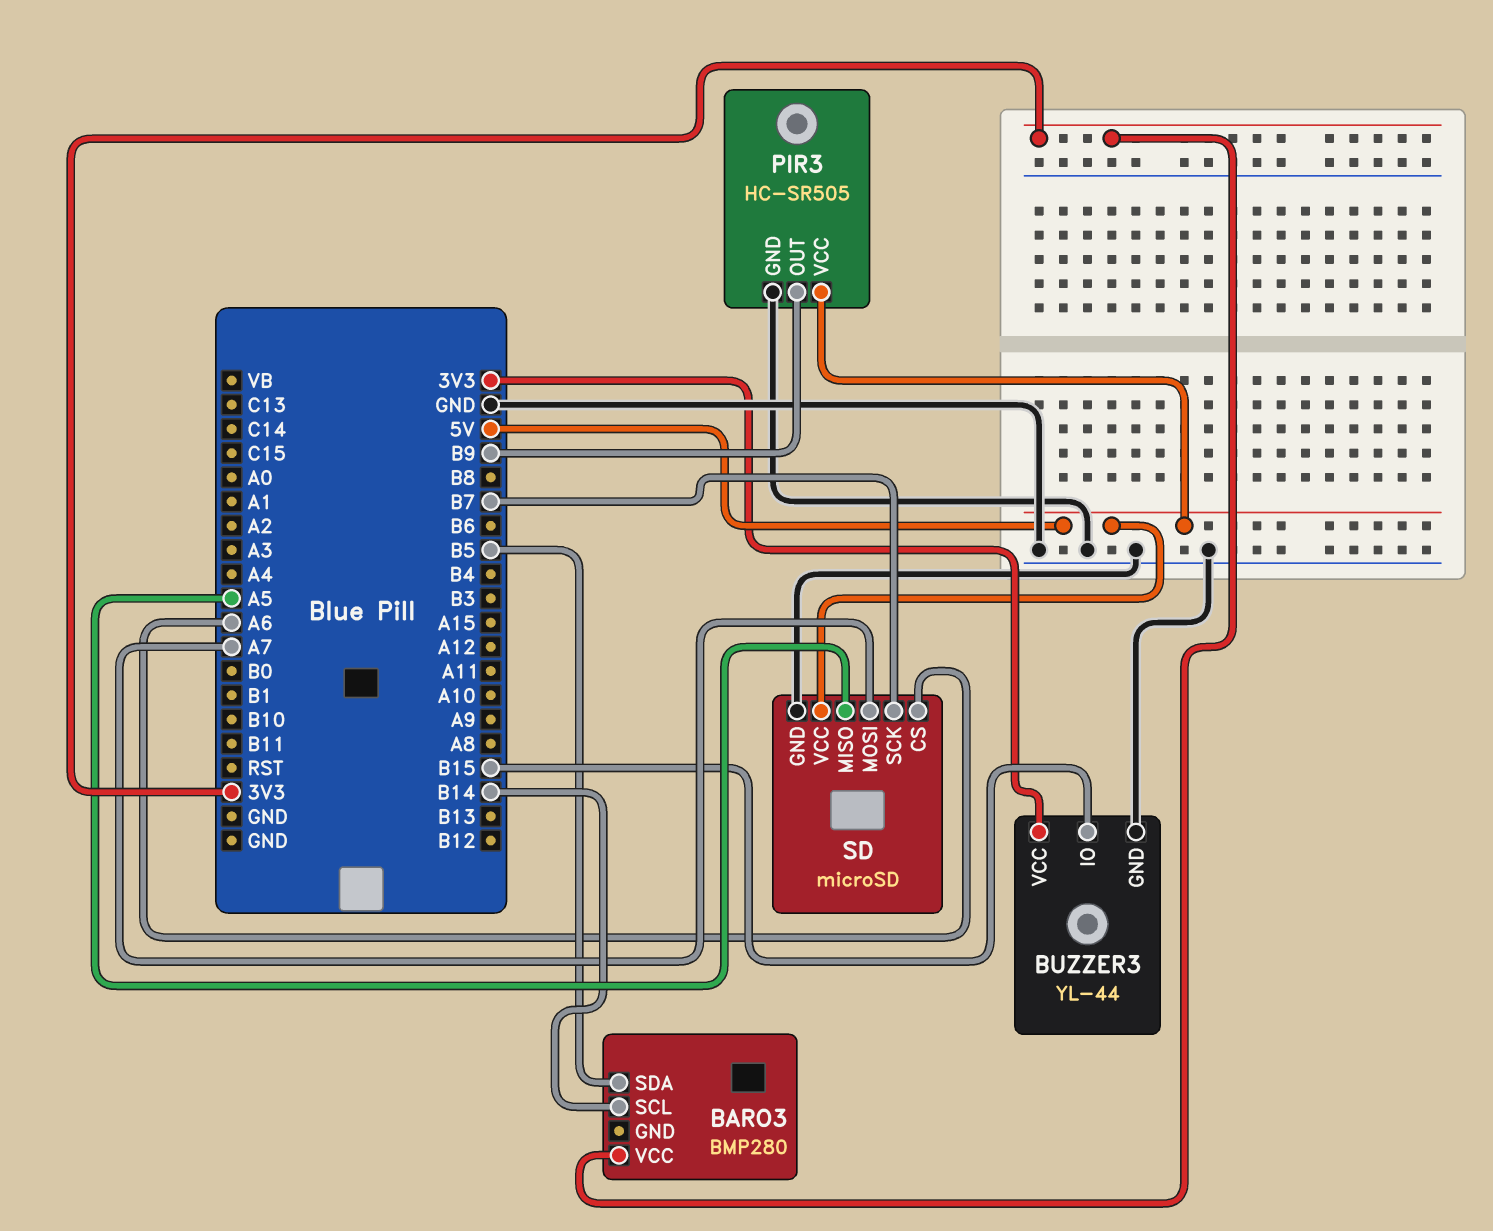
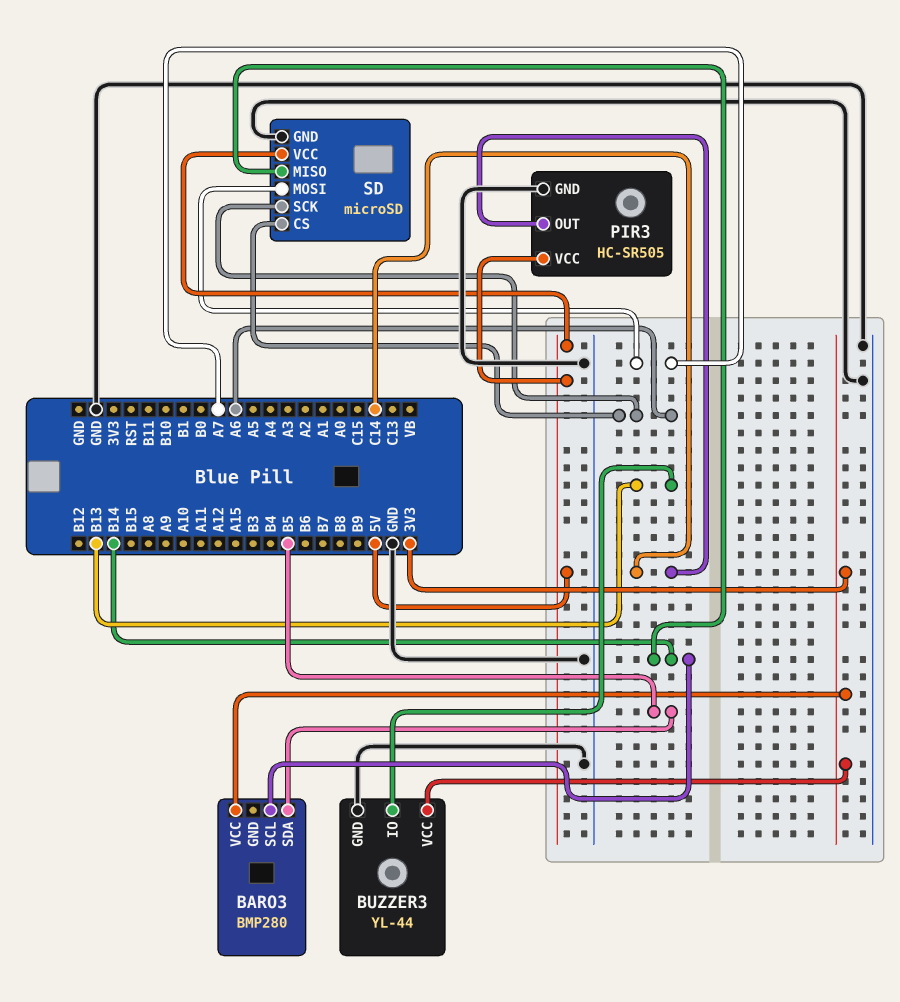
BUZZER3 pin IO: B15 -> B13
PIR3 pin OUT: B9 -> C14
SD pin MISO: A5 -> B14
SD pin SCK: B7 -> A6

